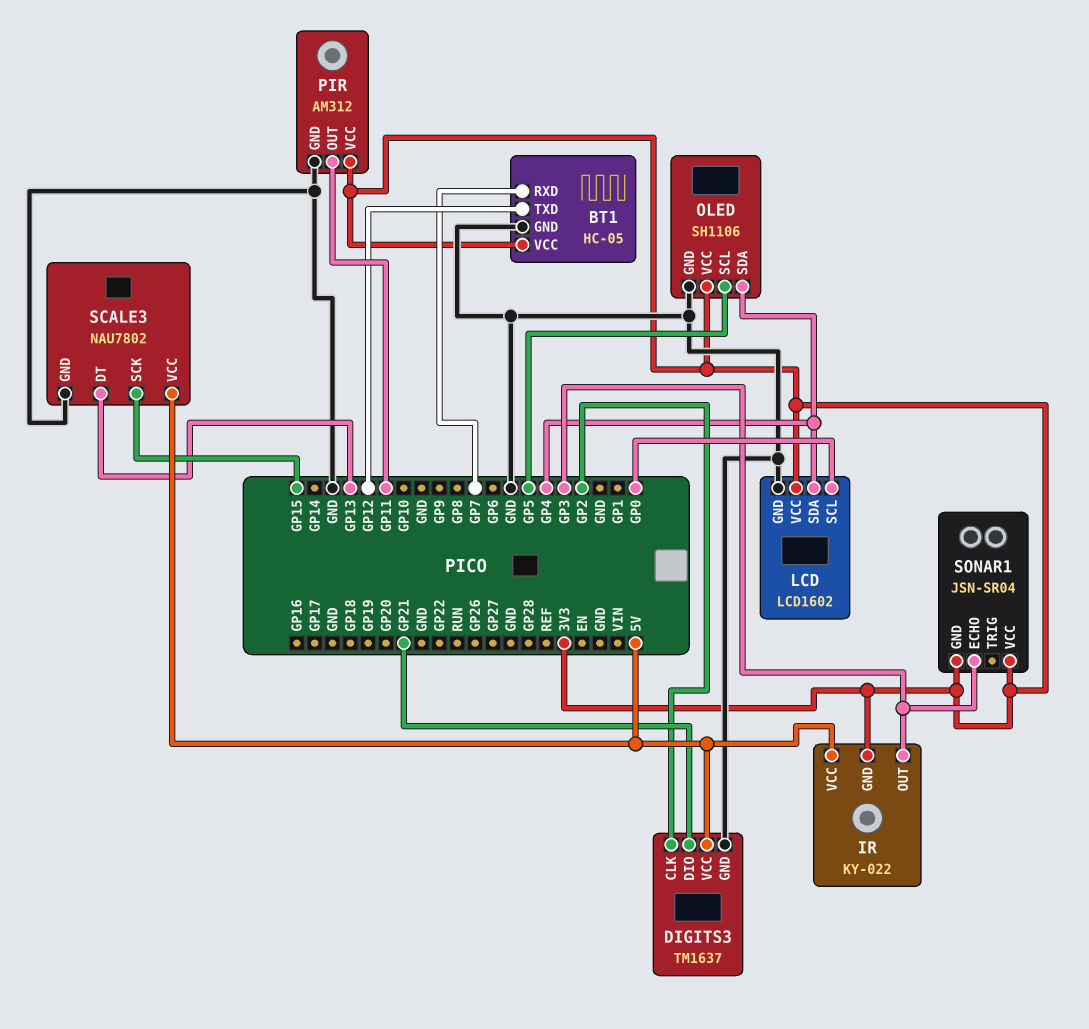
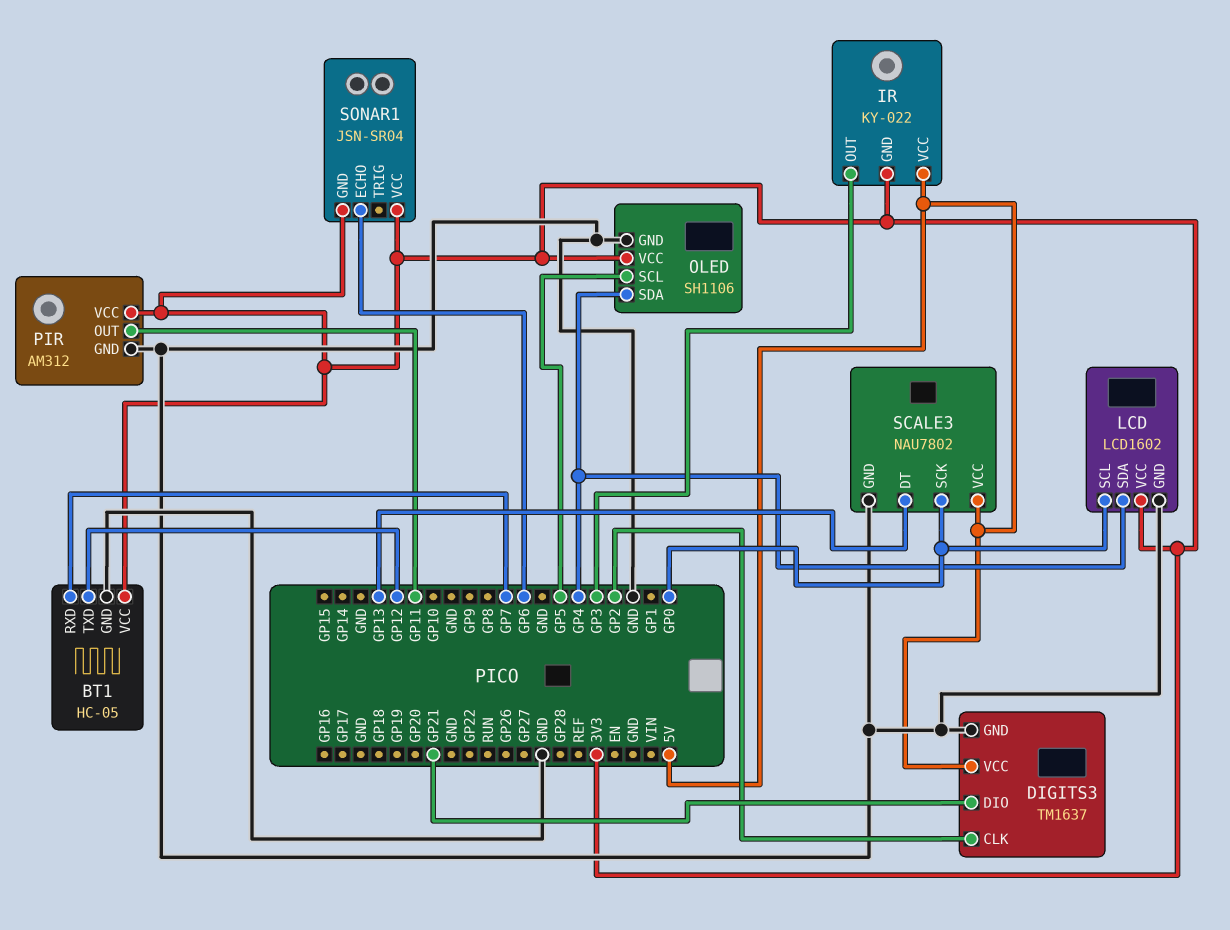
SCALE3 pin SCK: GP15 -> GP0
SONAR1 pin ECHO: GP3 -> GP6

